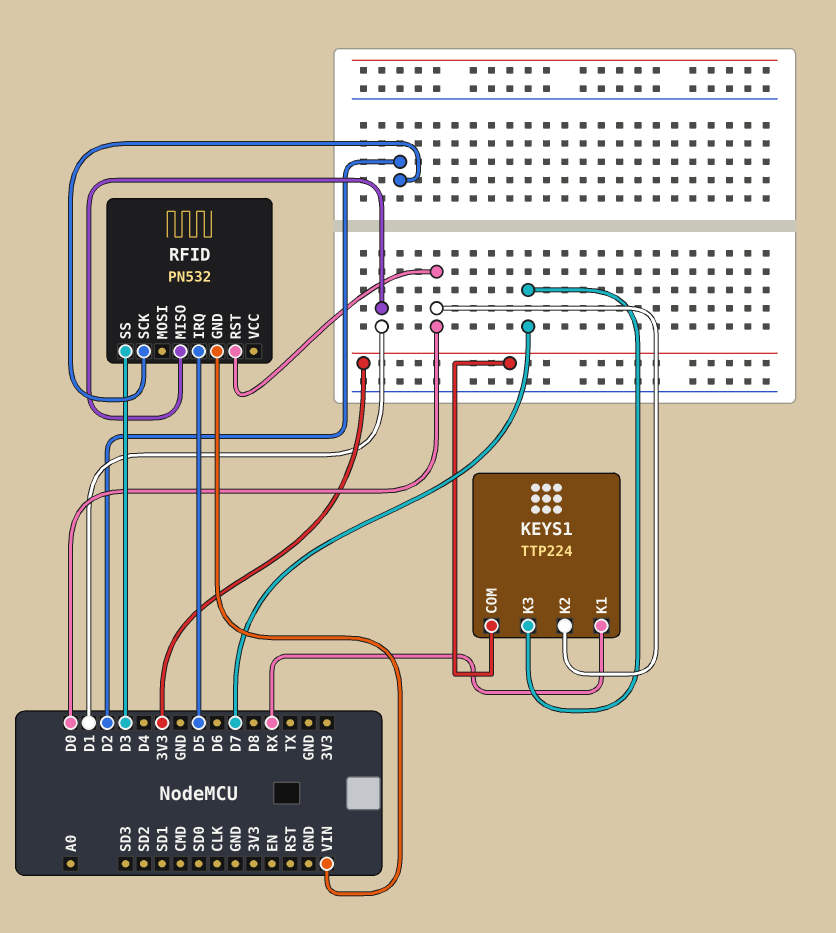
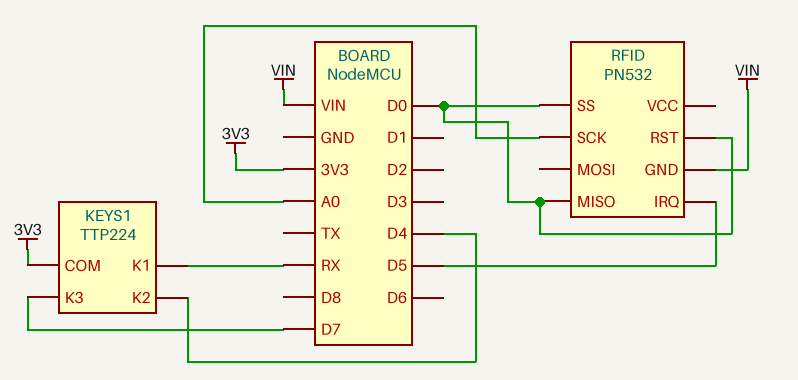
KEYS1 pin K2: D0 -> D4
RFID pin MISO: D1 -> D0
RFID pin SCK: D2 -> A0
RFID pin SS: D3 -> D0

